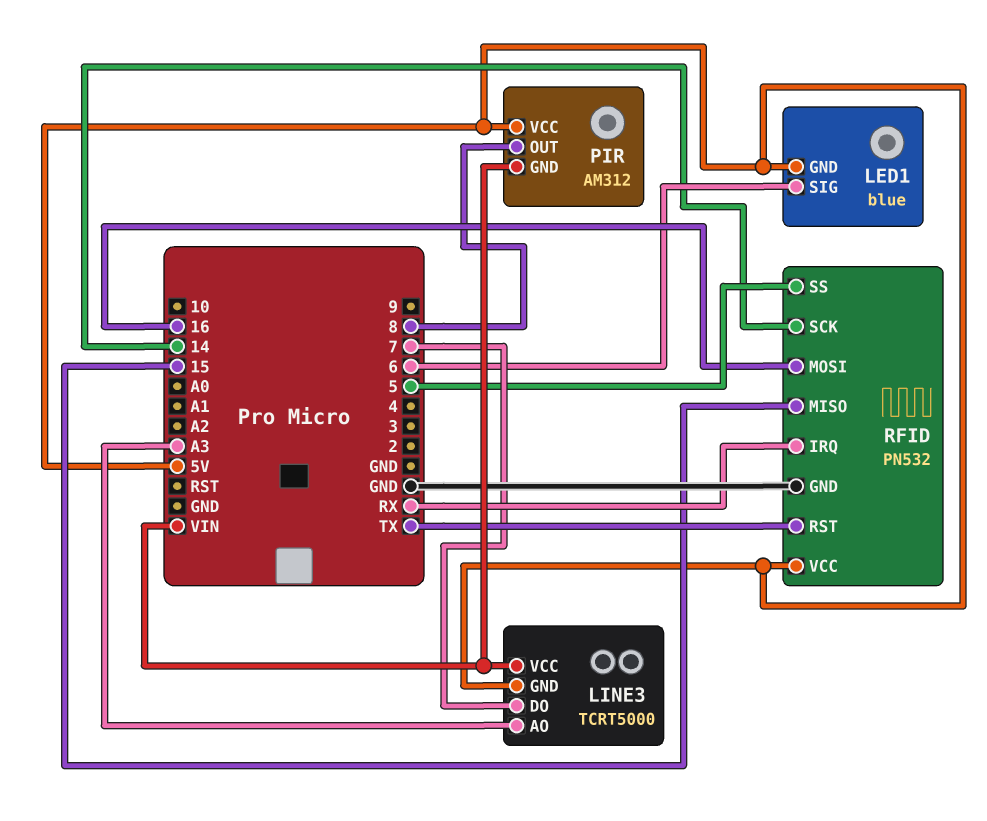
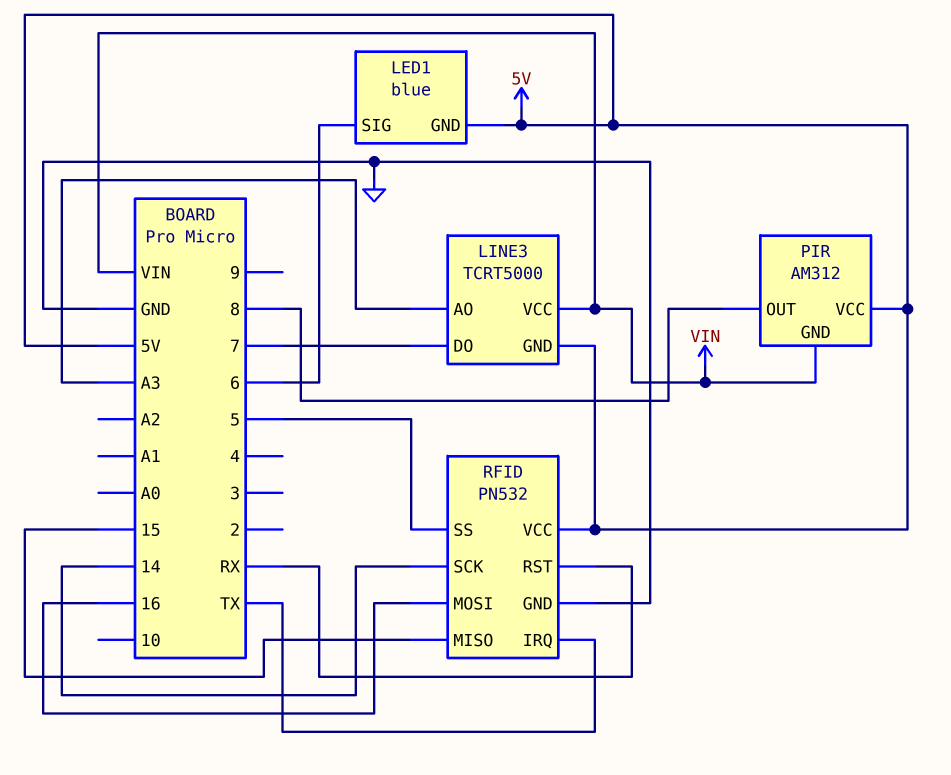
RFID pin IRQ: RX -> TX
RFID pin RST: TX -> RX

